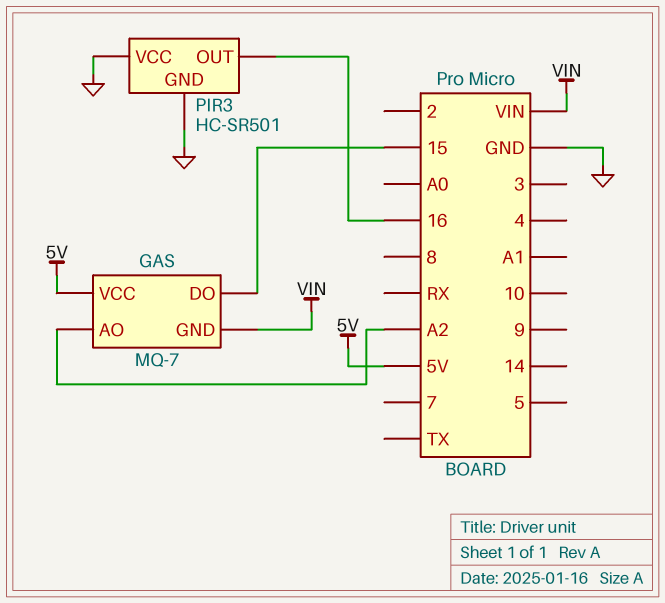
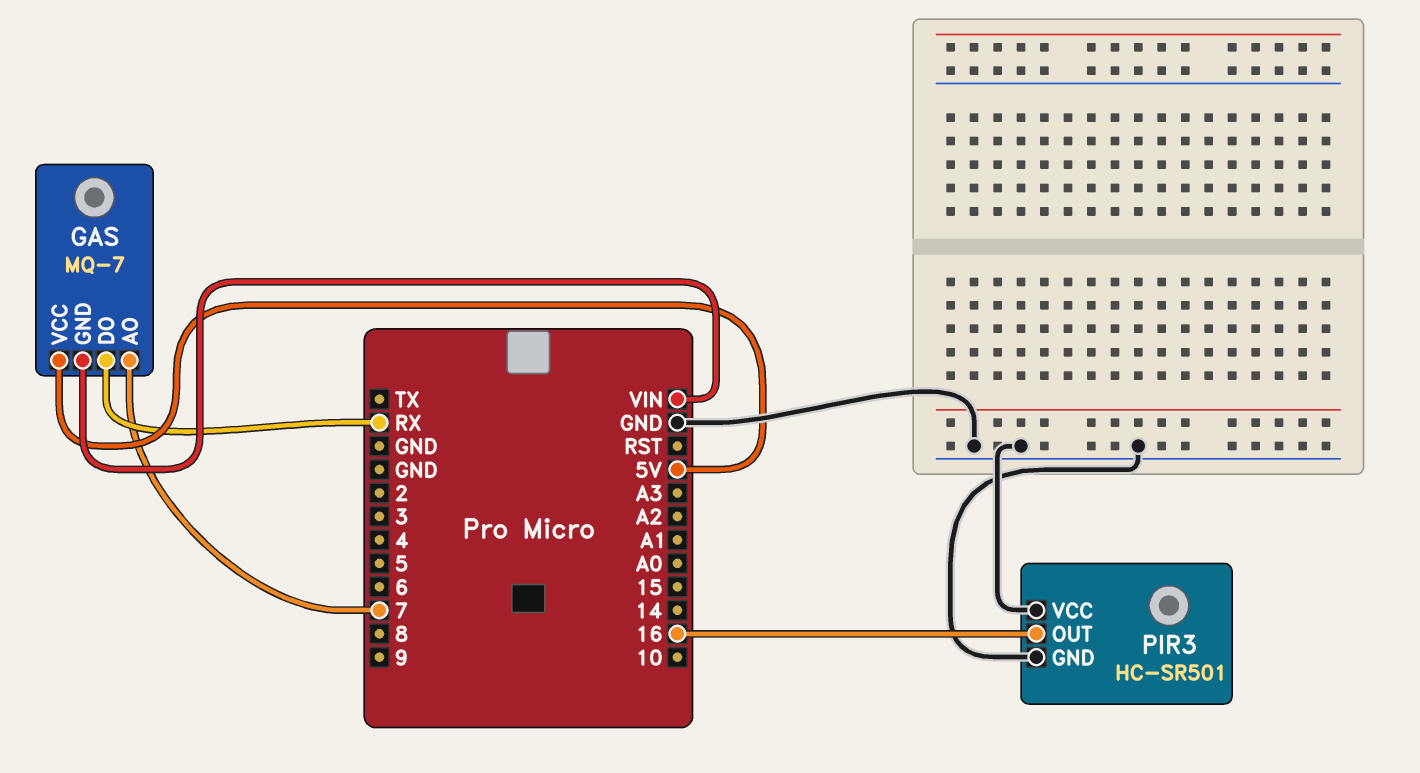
GAS pin AO: A2 -> 7
GAS pin DO: 15 -> RX

